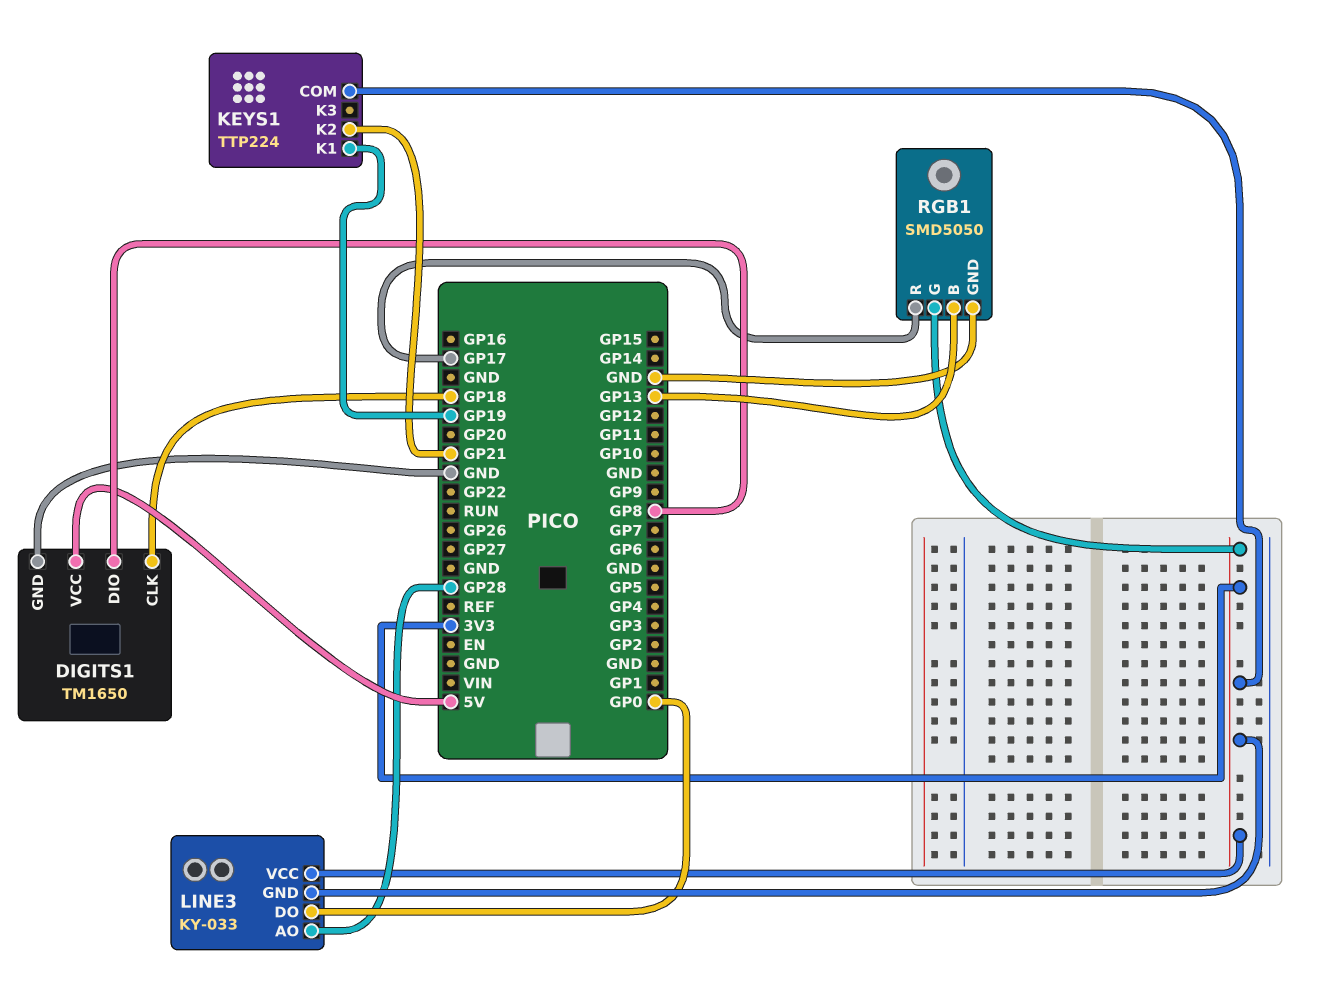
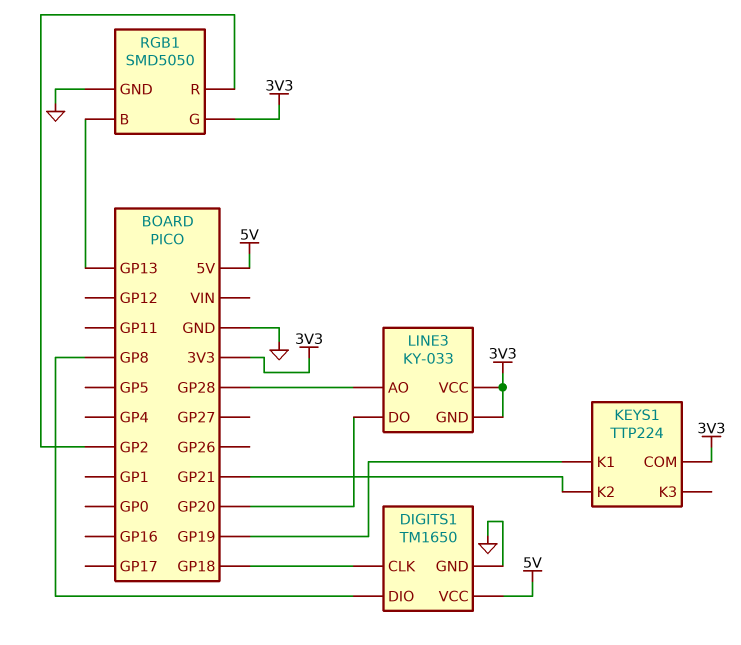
LINE3 pin DO: GP0 -> GP20
RGB1 pin R: GP17 -> GP2

